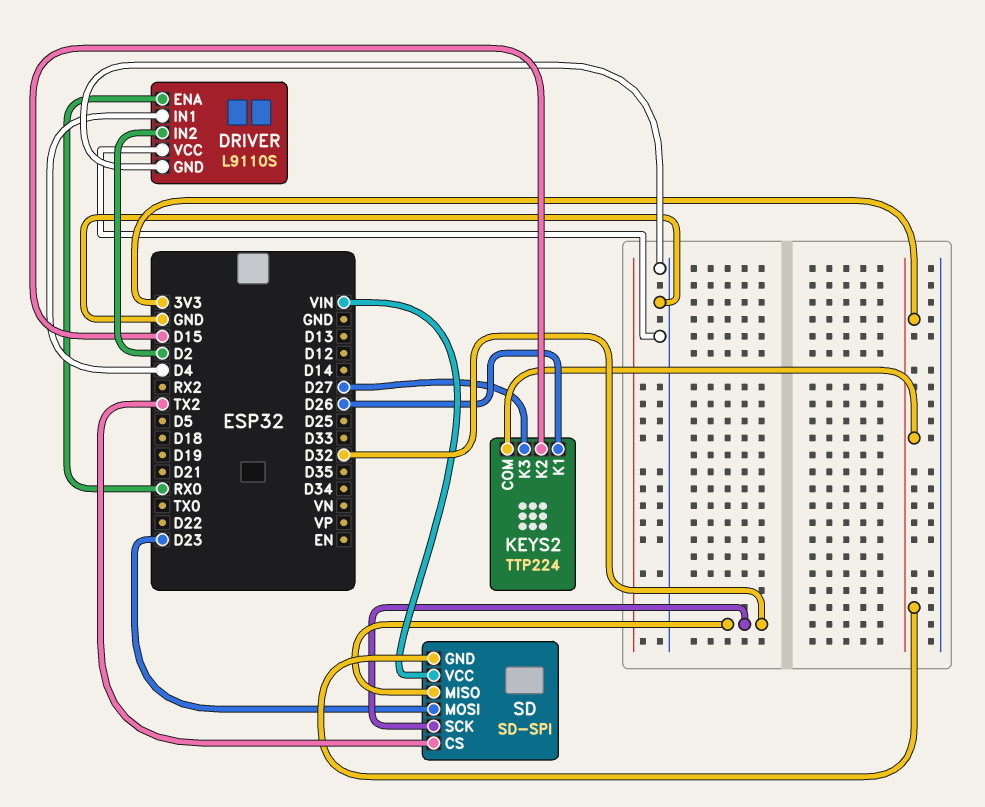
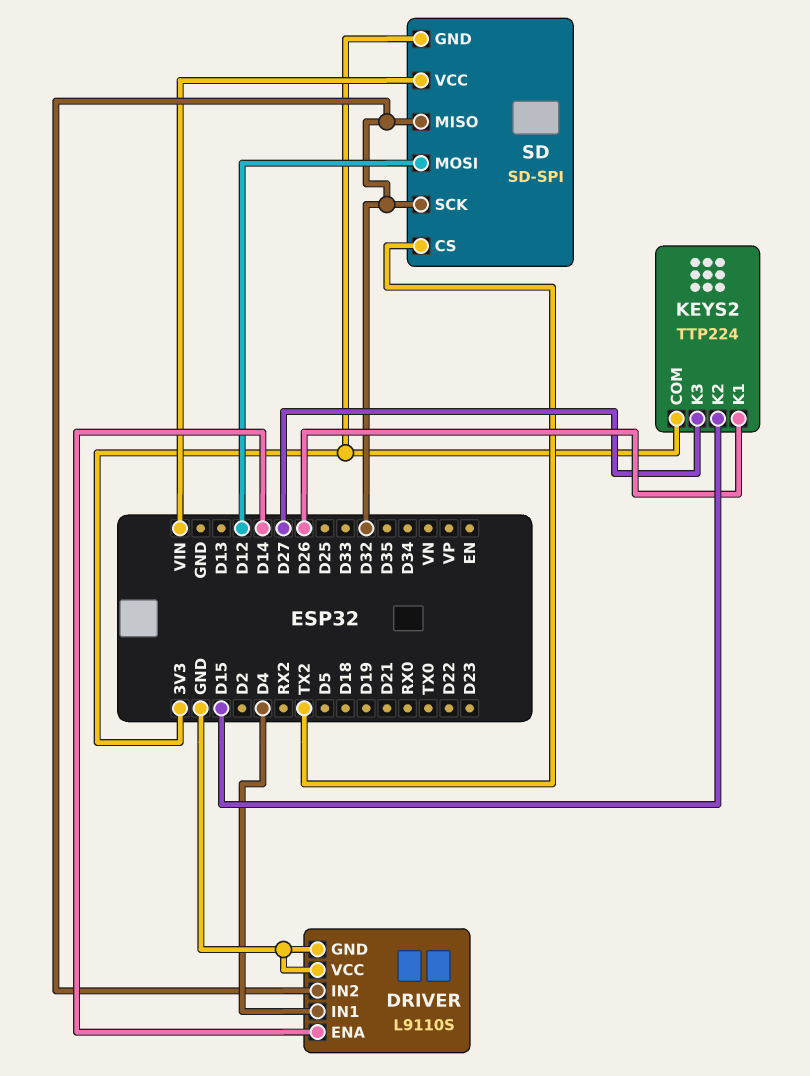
DRIVER pin ENA: RX0 -> D14
DRIVER pin IN2: D2 -> D32
SD pin MOSI: D23 -> D12

